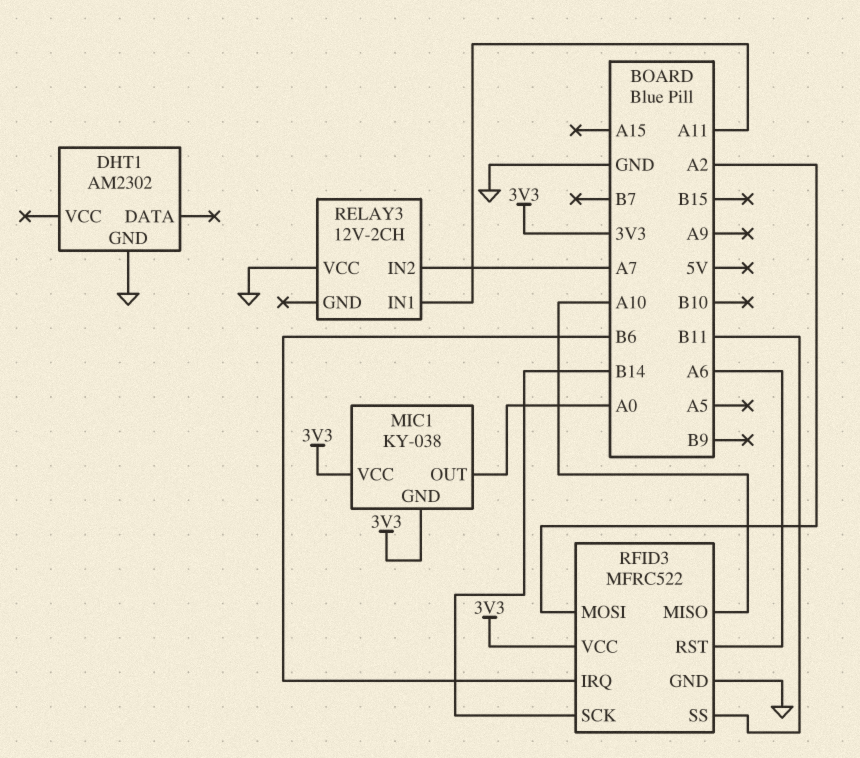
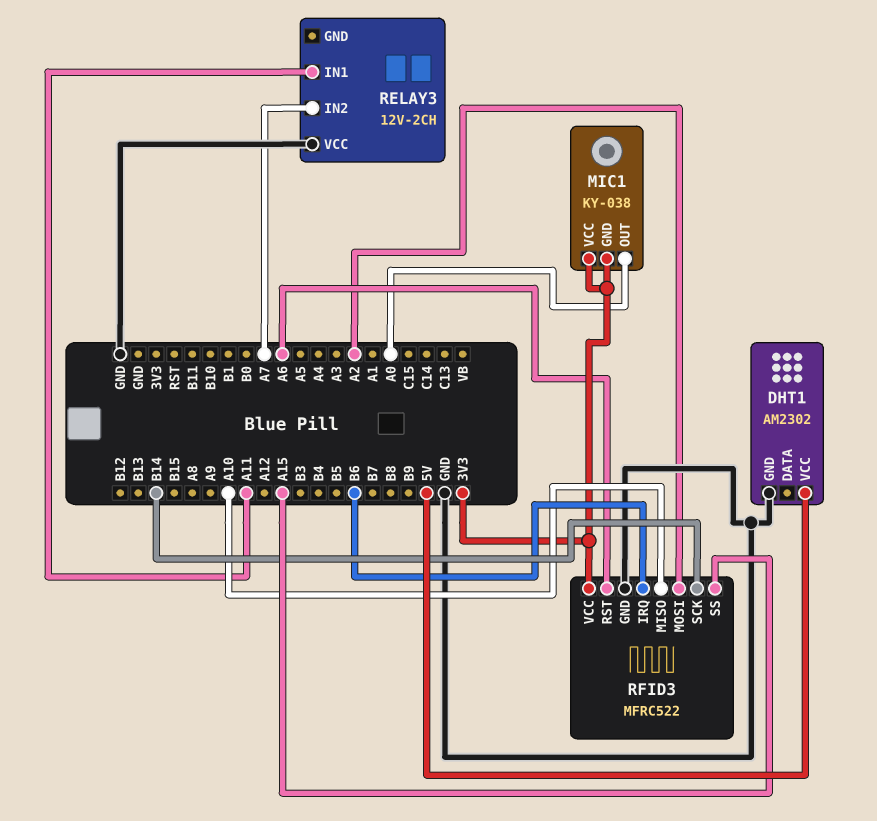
DHT1 pin VCC: none -> 5V
RFID3 pin SS: B11 -> A15

